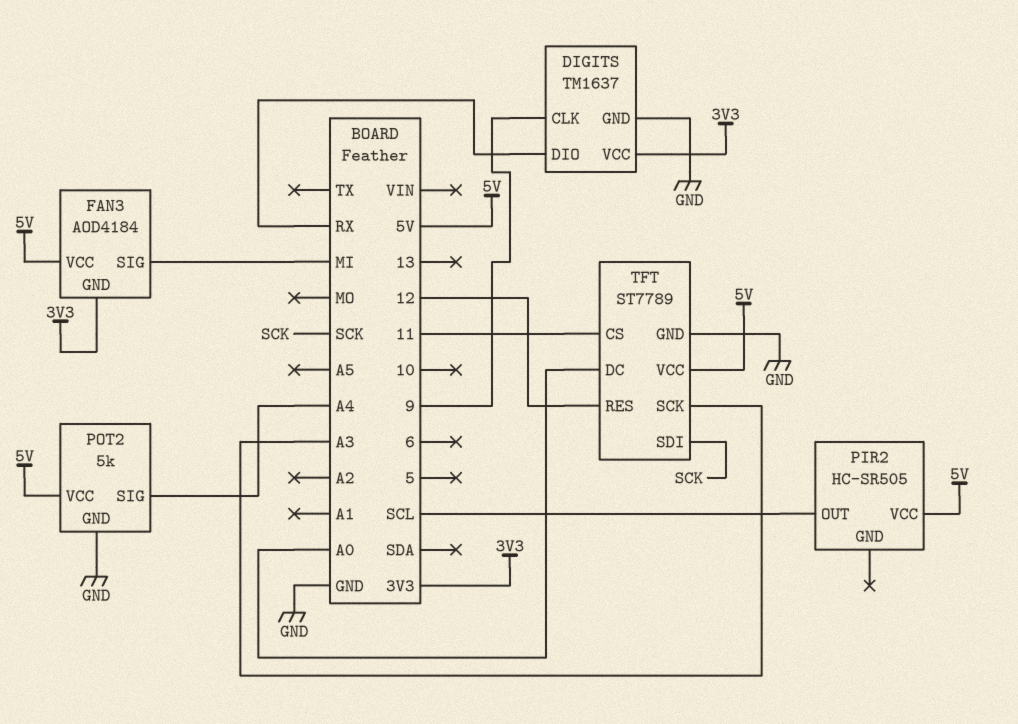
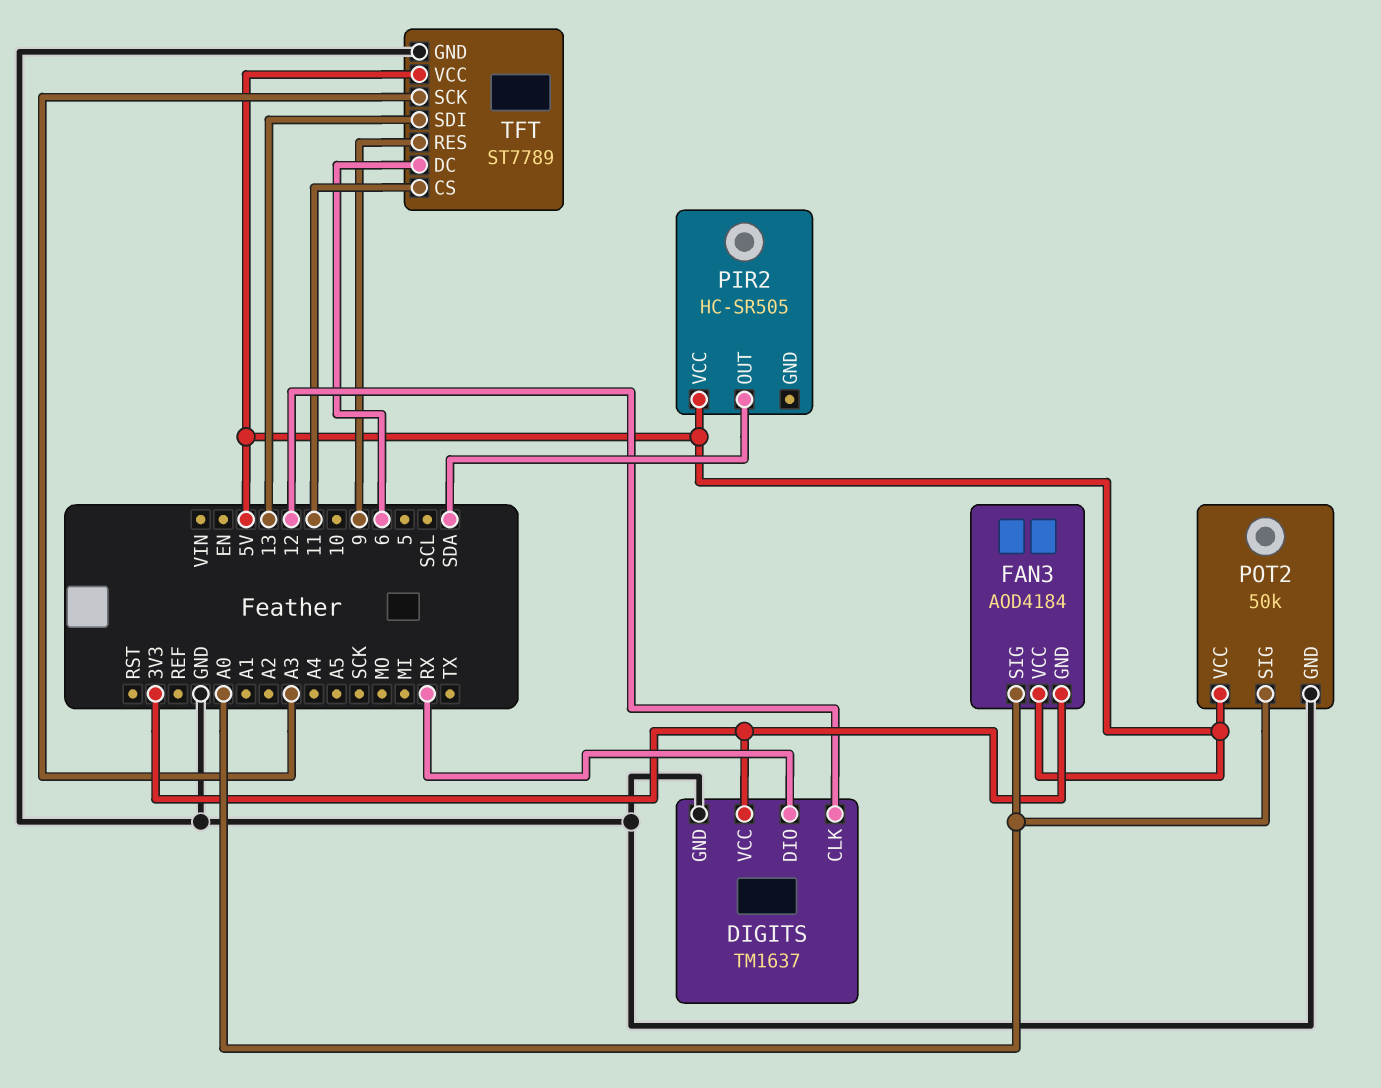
DIGITS pin CLK: 9 -> 12
FAN3 pin SIG: MI -> A0
PIR2 pin OUT: SCL -> SDA
POT2: 5k -> 50k
POT2 pin SIG: A4 -> A0
TFT pin DC: A0 -> 6
TFT pin RES: 12 -> 9
TFT pin SDI: SCK -> 13

